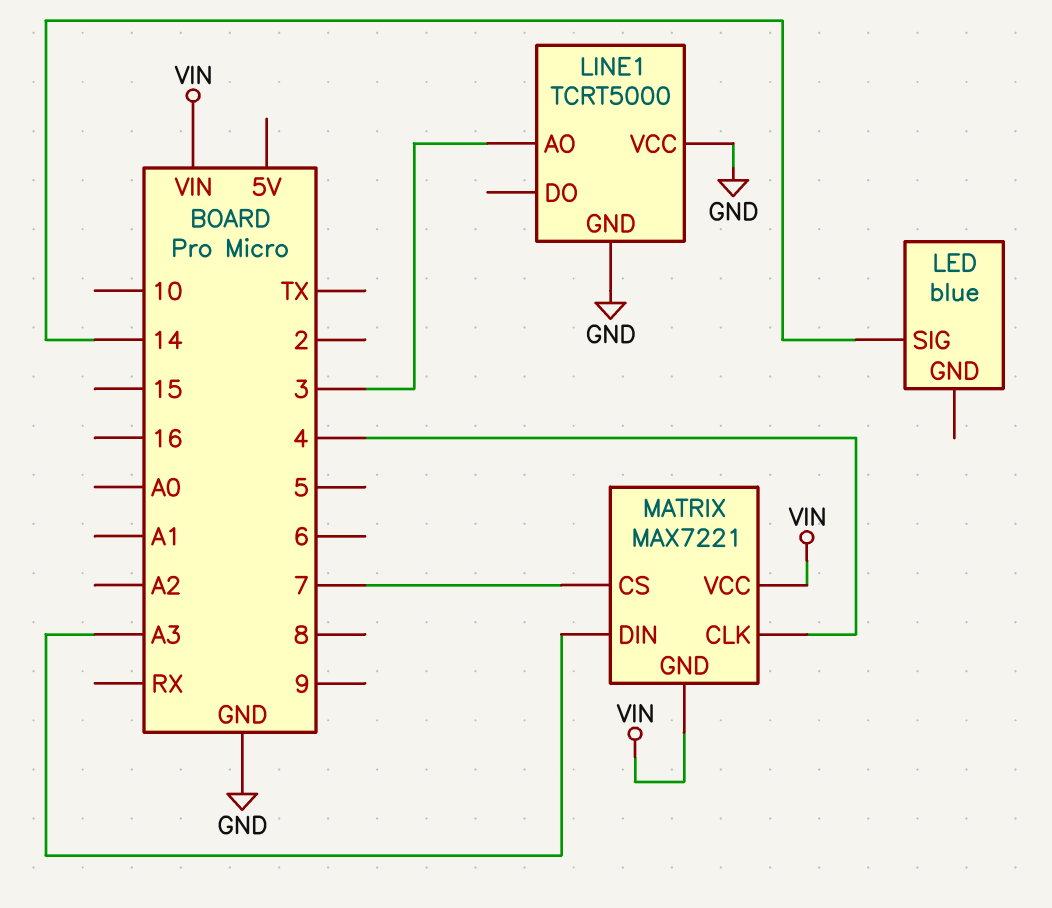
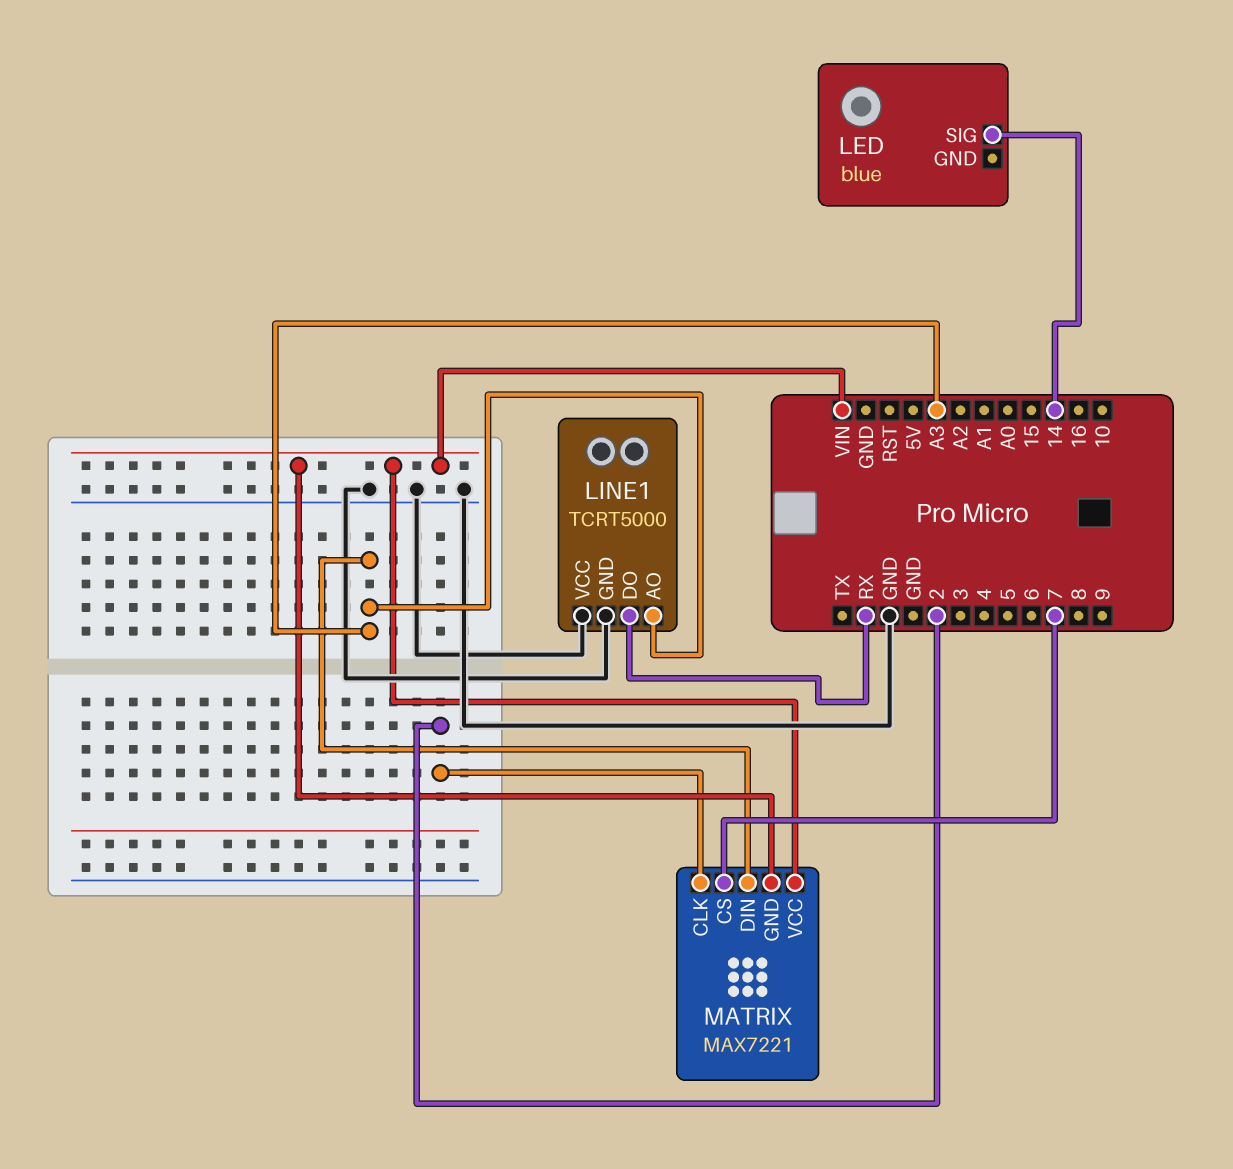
LINE1 pin AO: 3 -> A3
LINE1 pin DO: none -> RX
MATRIX pin CLK: 4 -> 2

